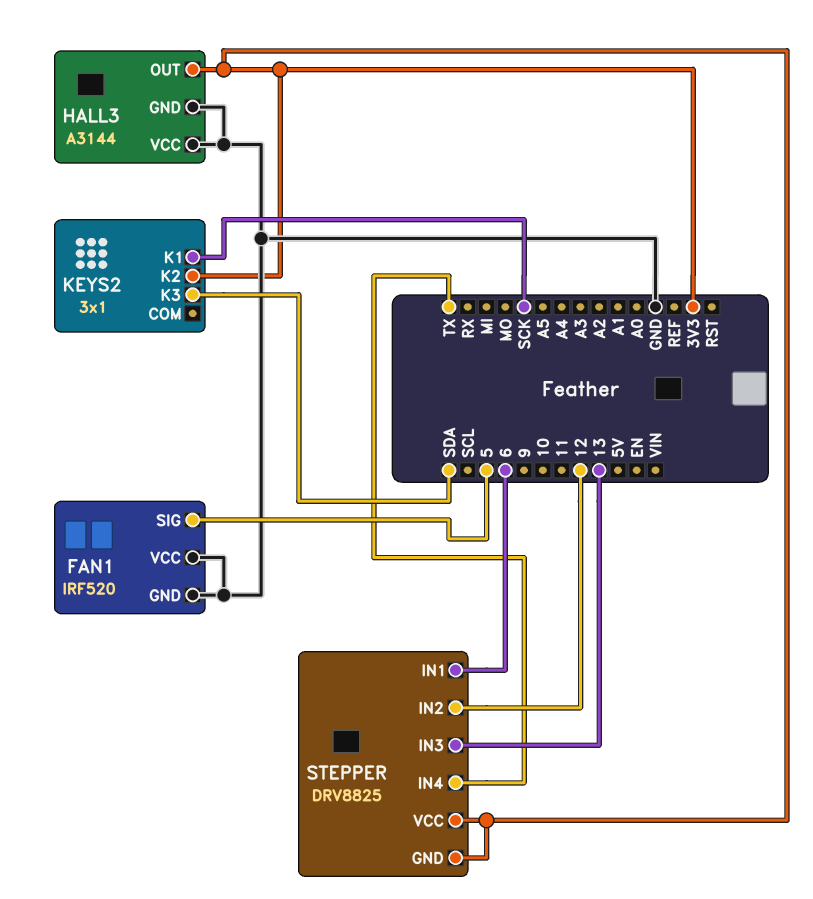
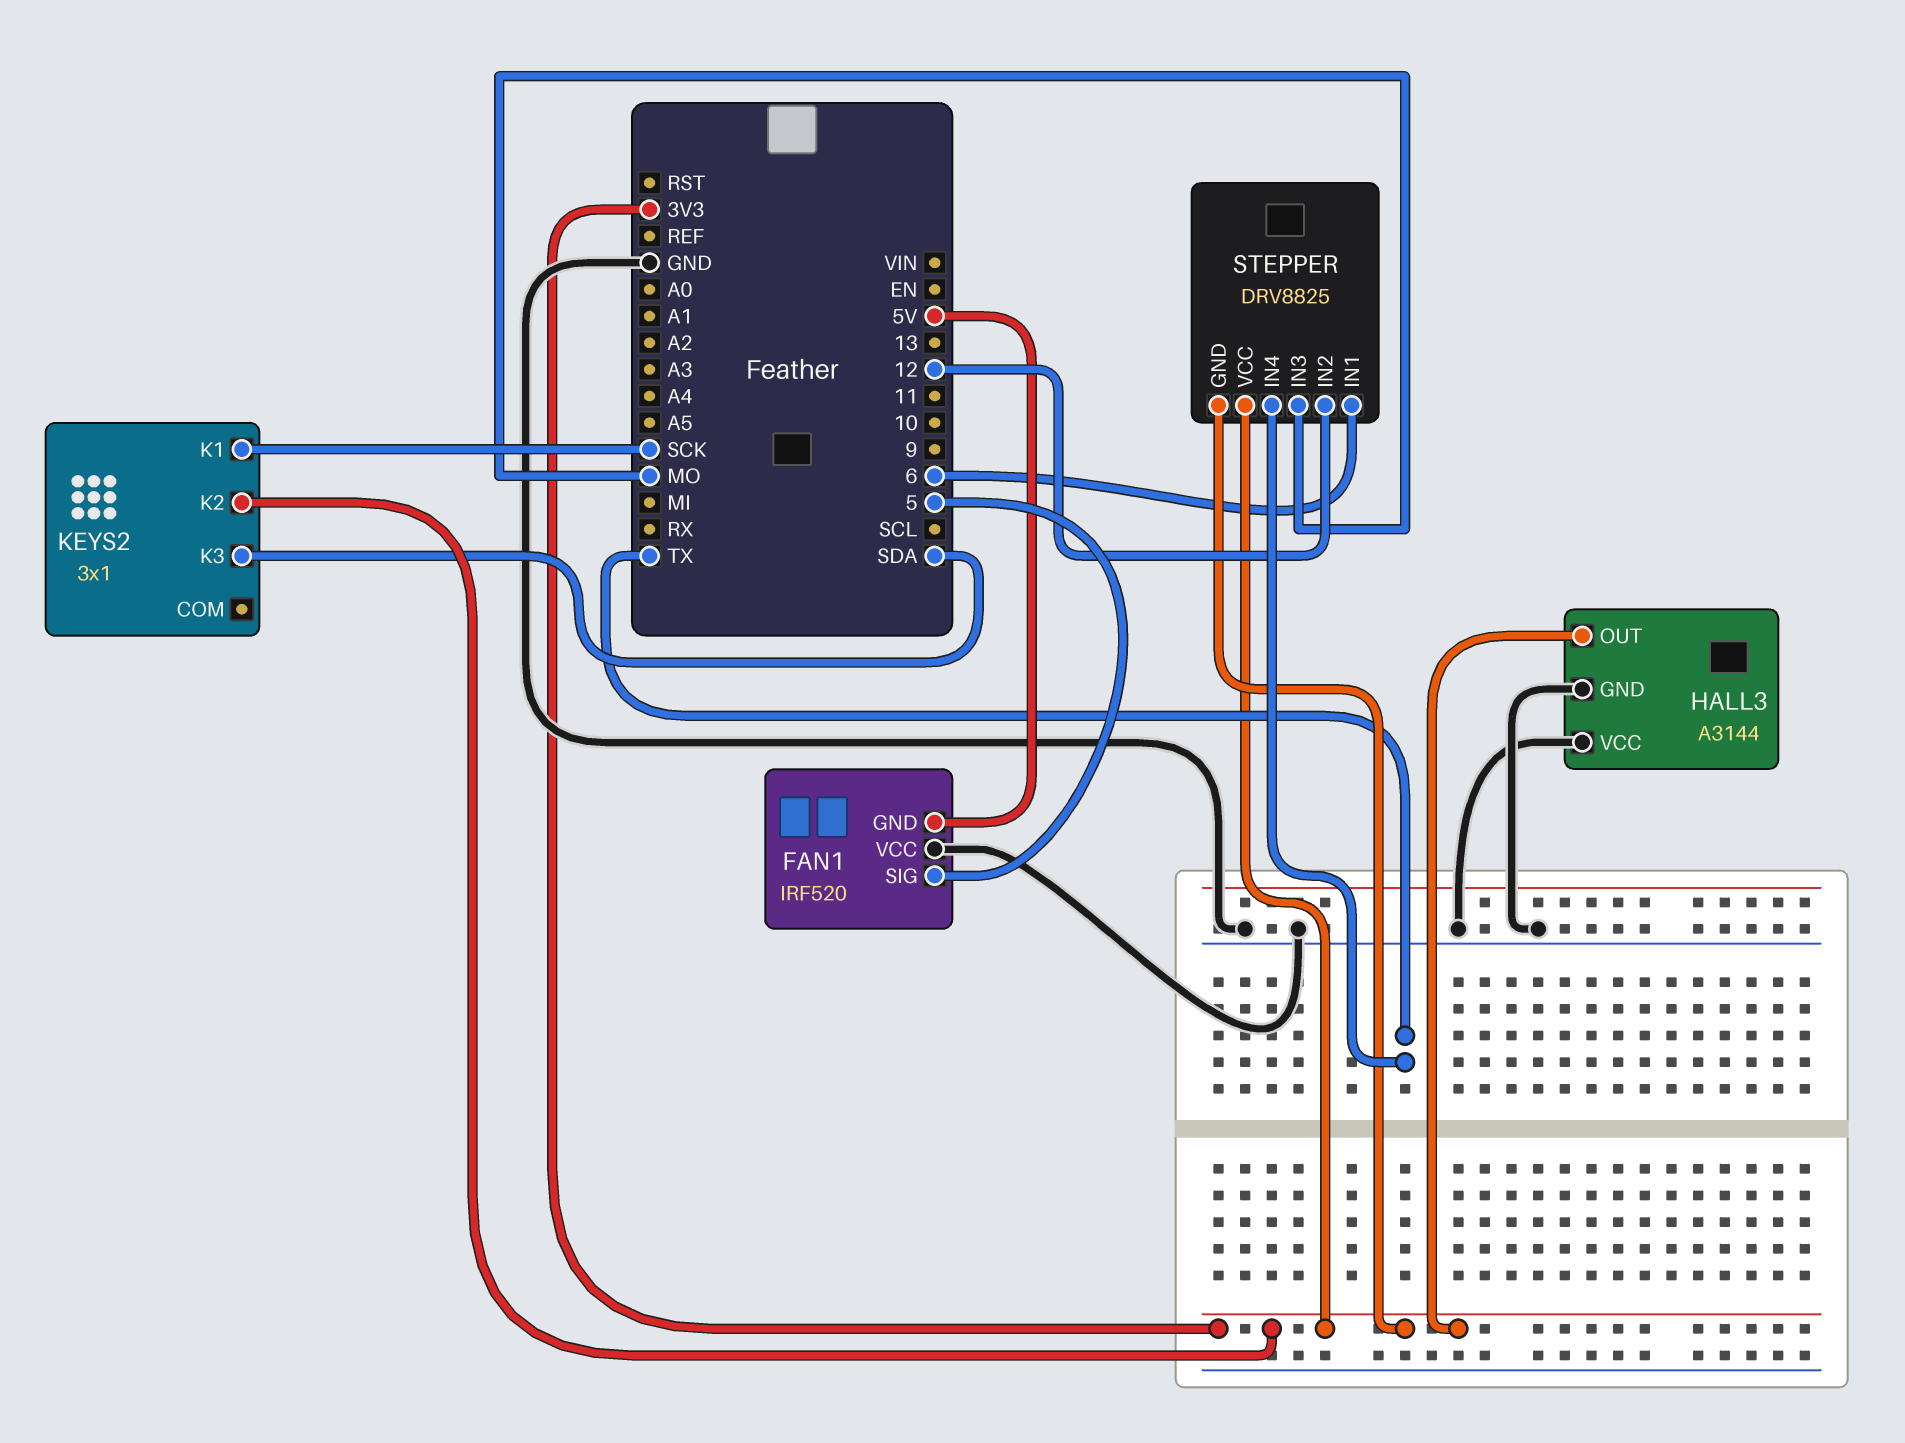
FAN1 pin GND: GND -> 5V
STEPPER pin IN3: 13 -> MO

